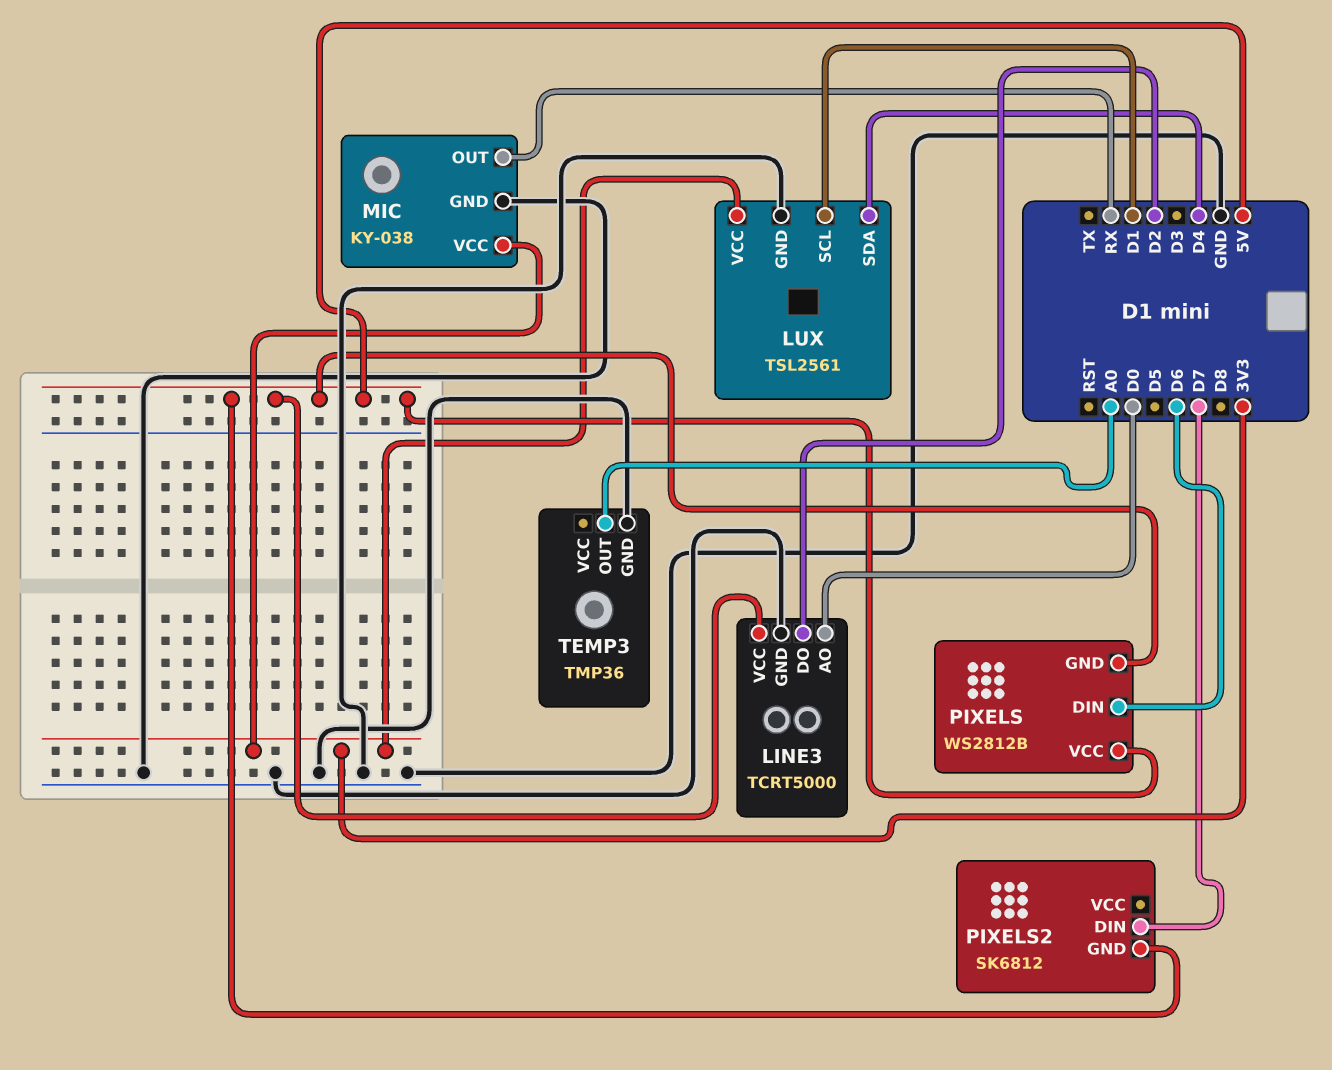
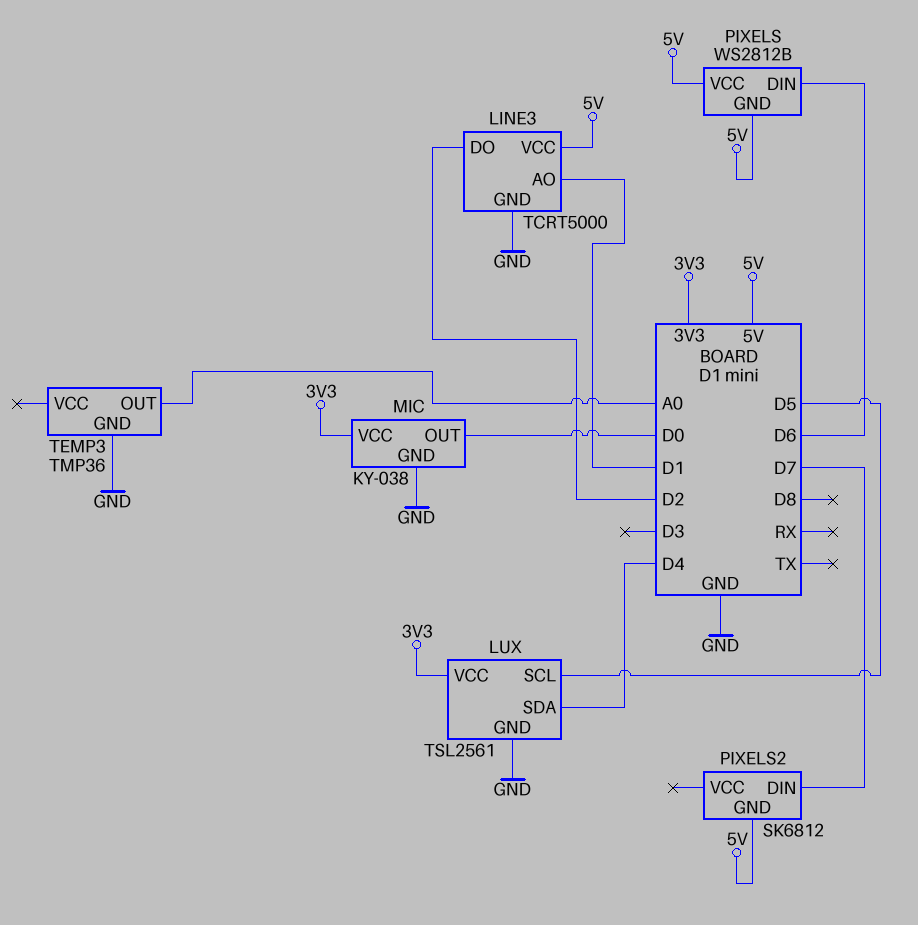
LINE3 pin AO: D0 -> D1
LUX pin SCL: D1 -> D5
MIC pin OUT: RX -> D0

